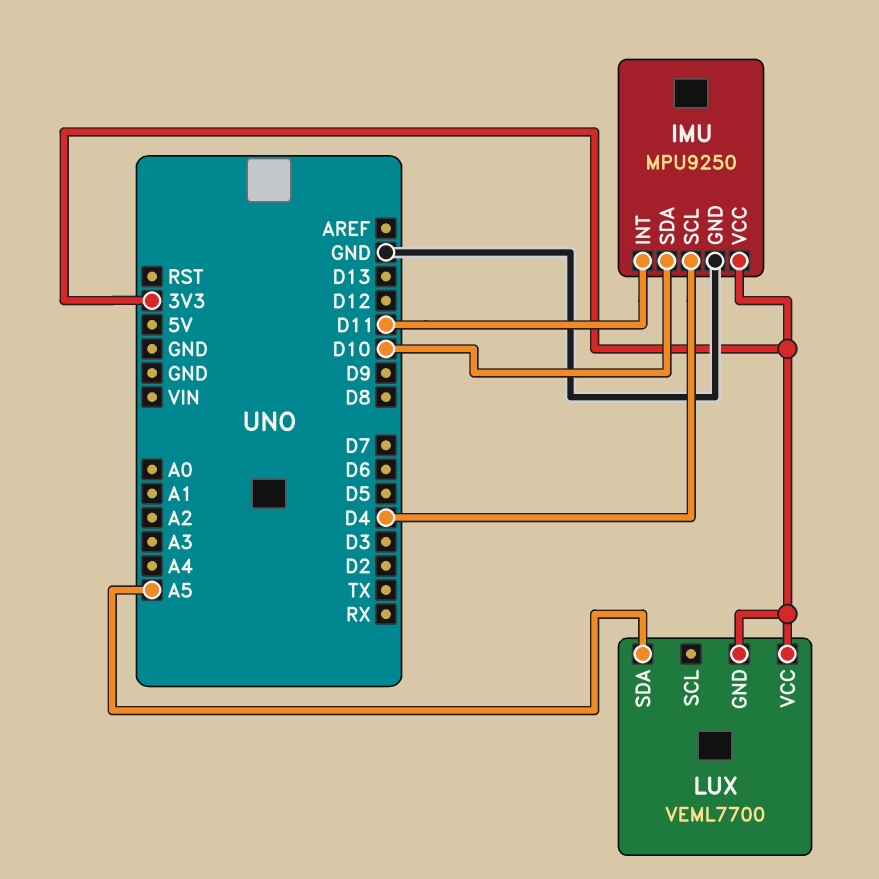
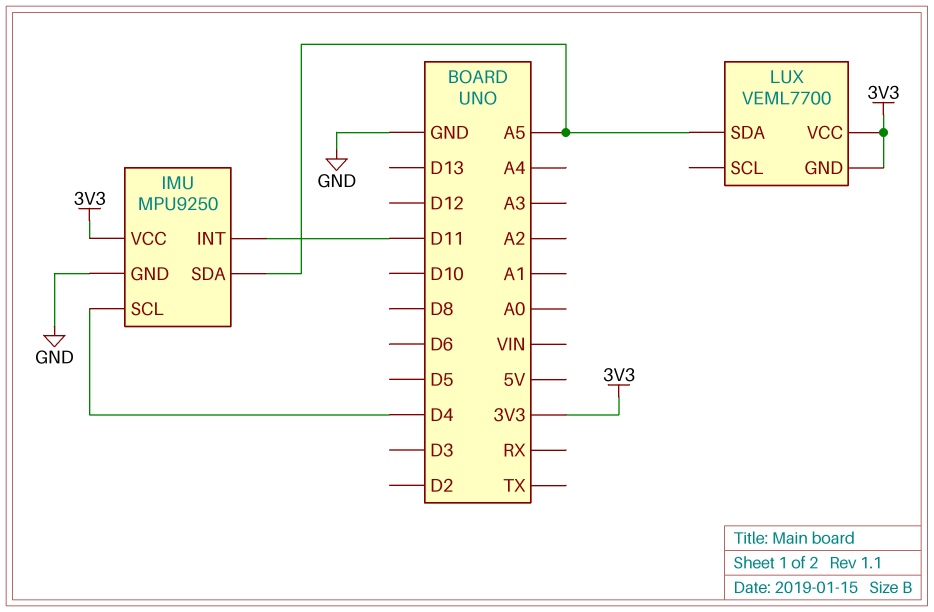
IMU pin SDA: D10 -> A5

